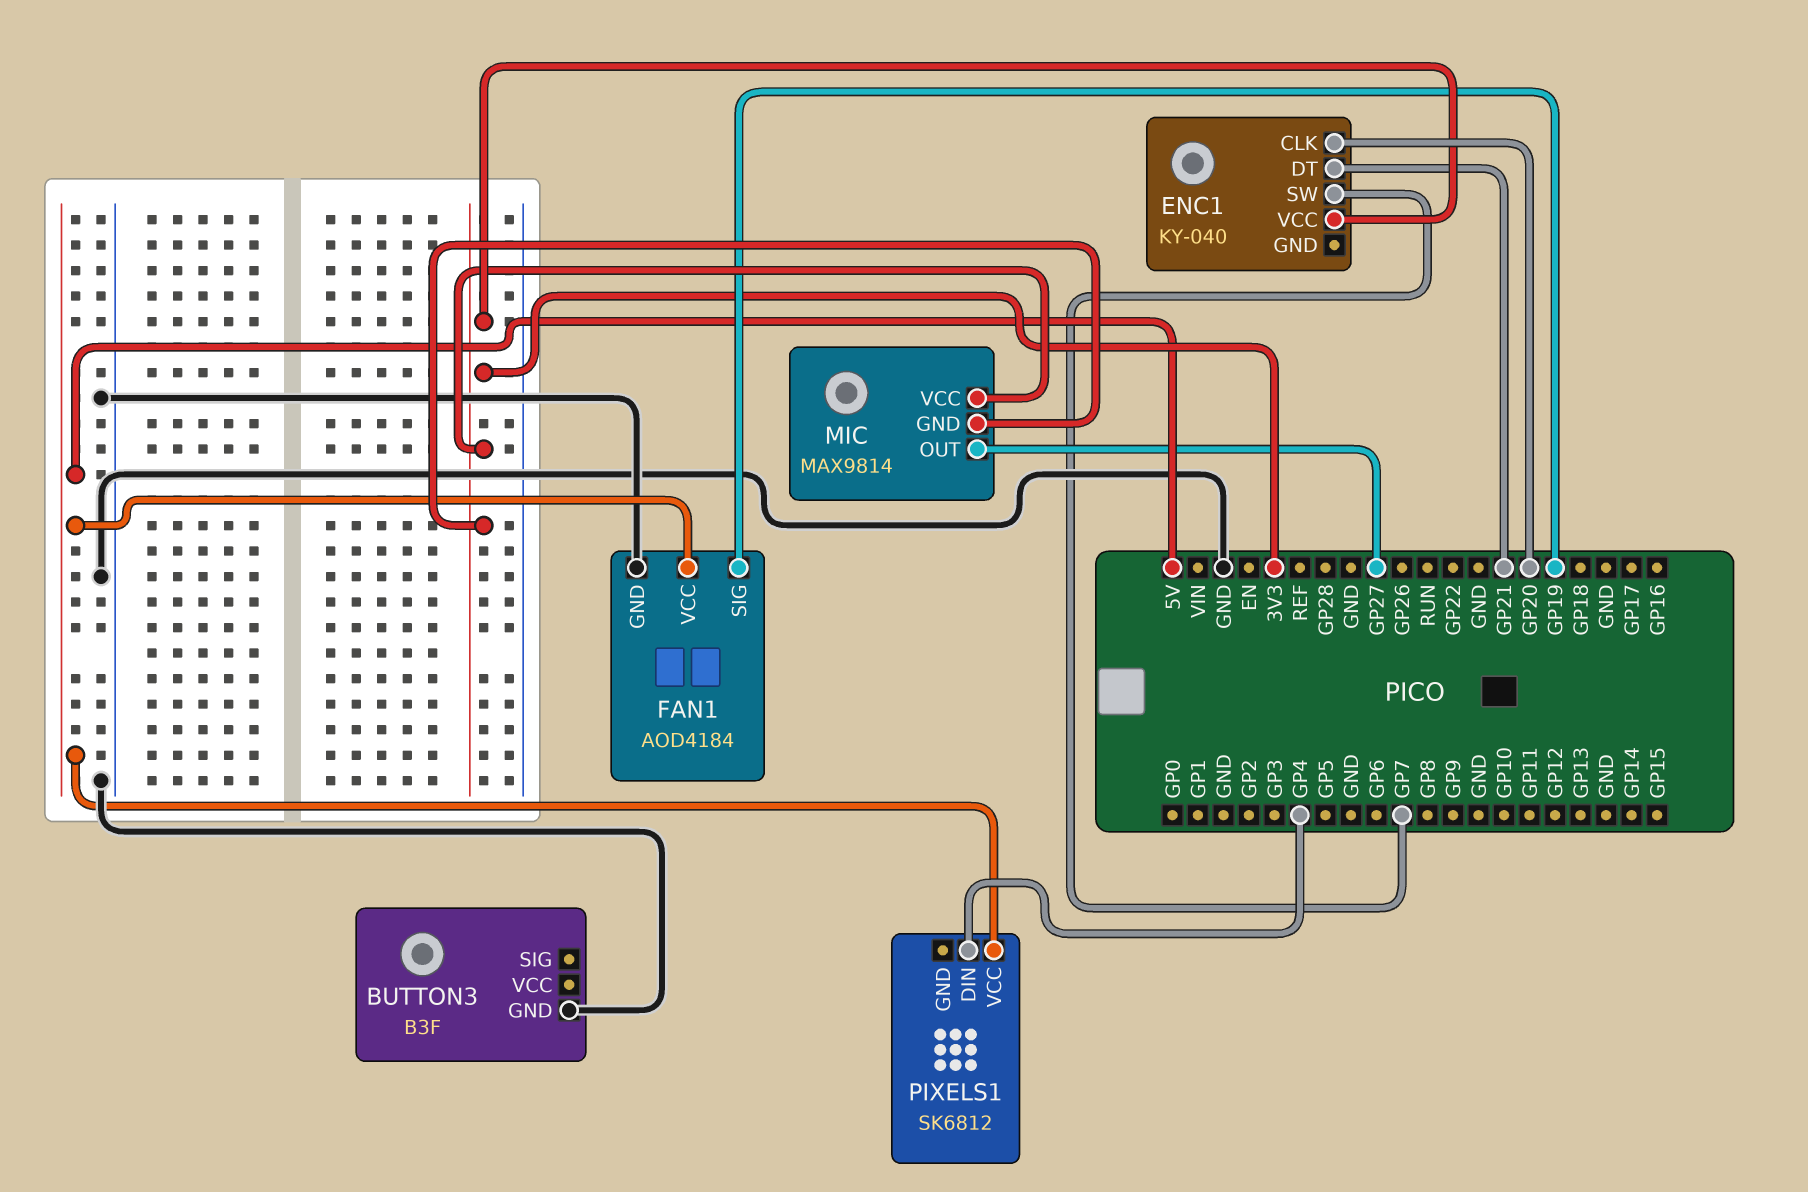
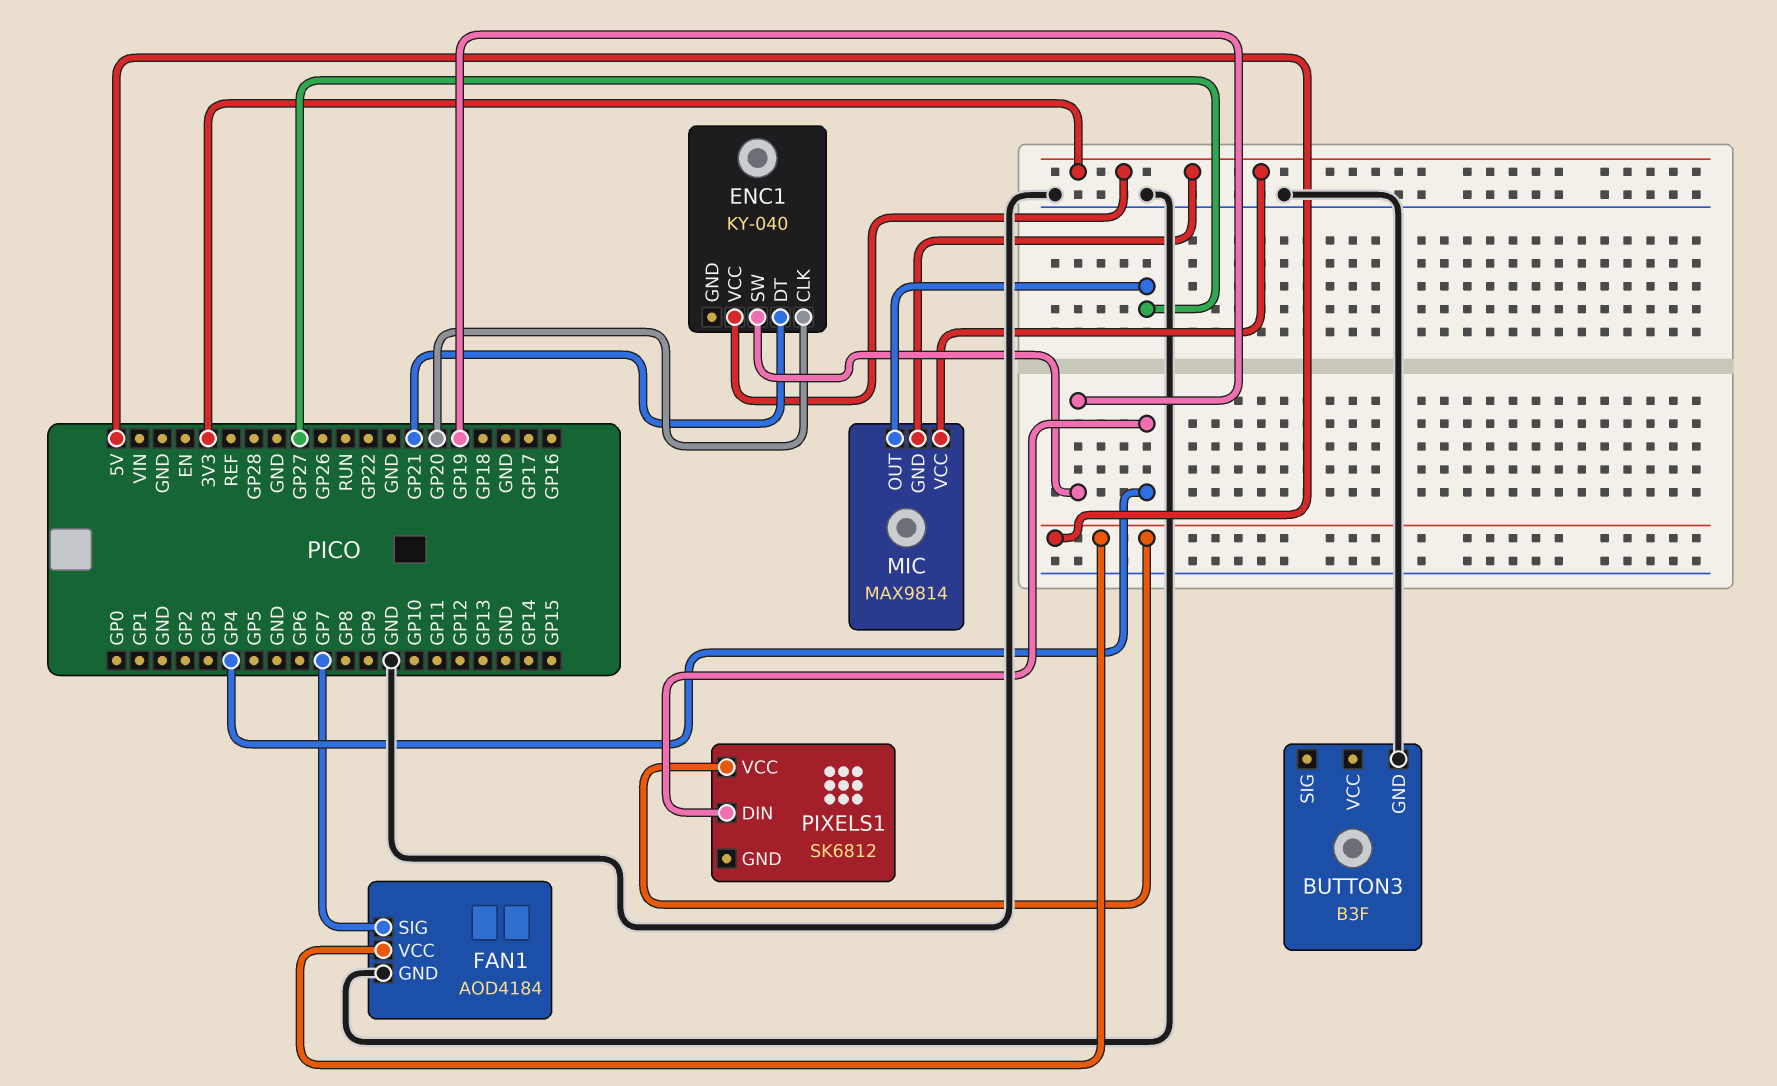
ENC1 pin SW: GP7 -> GP19
FAN1 pin SIG: GP19 -> GP7

